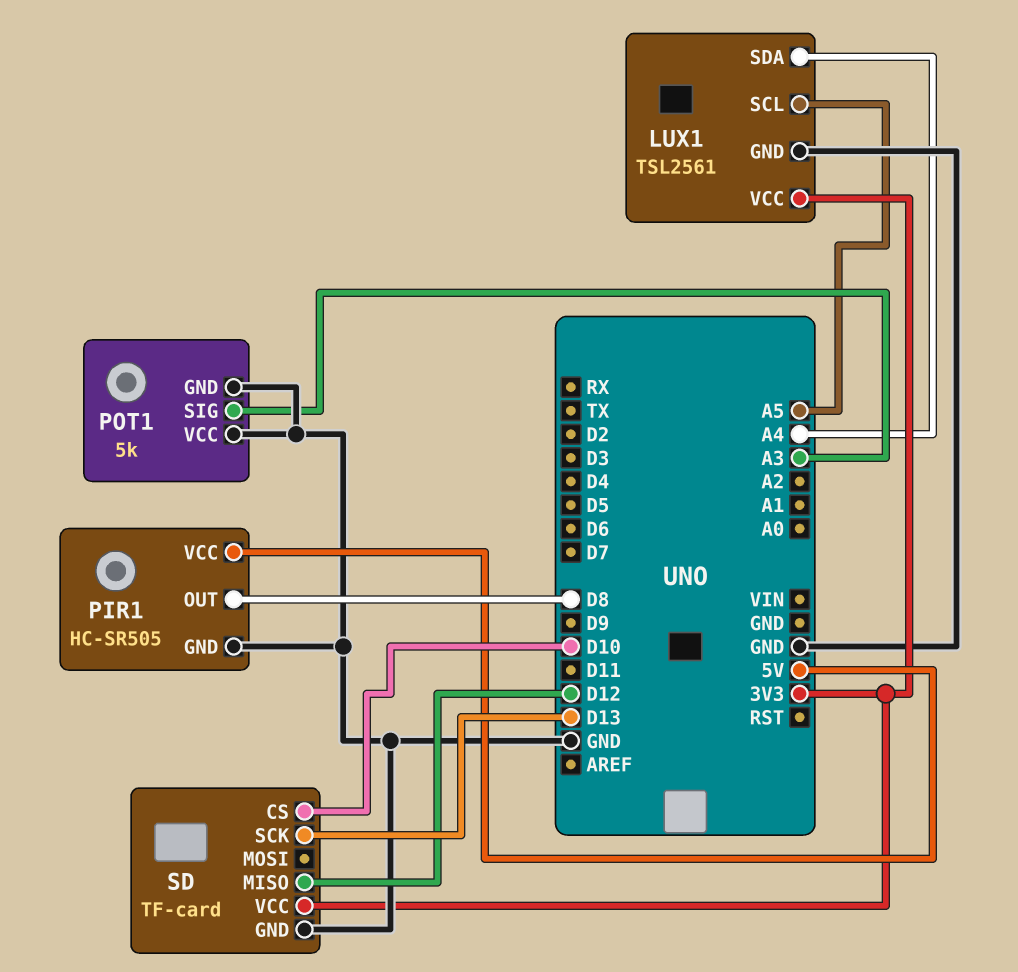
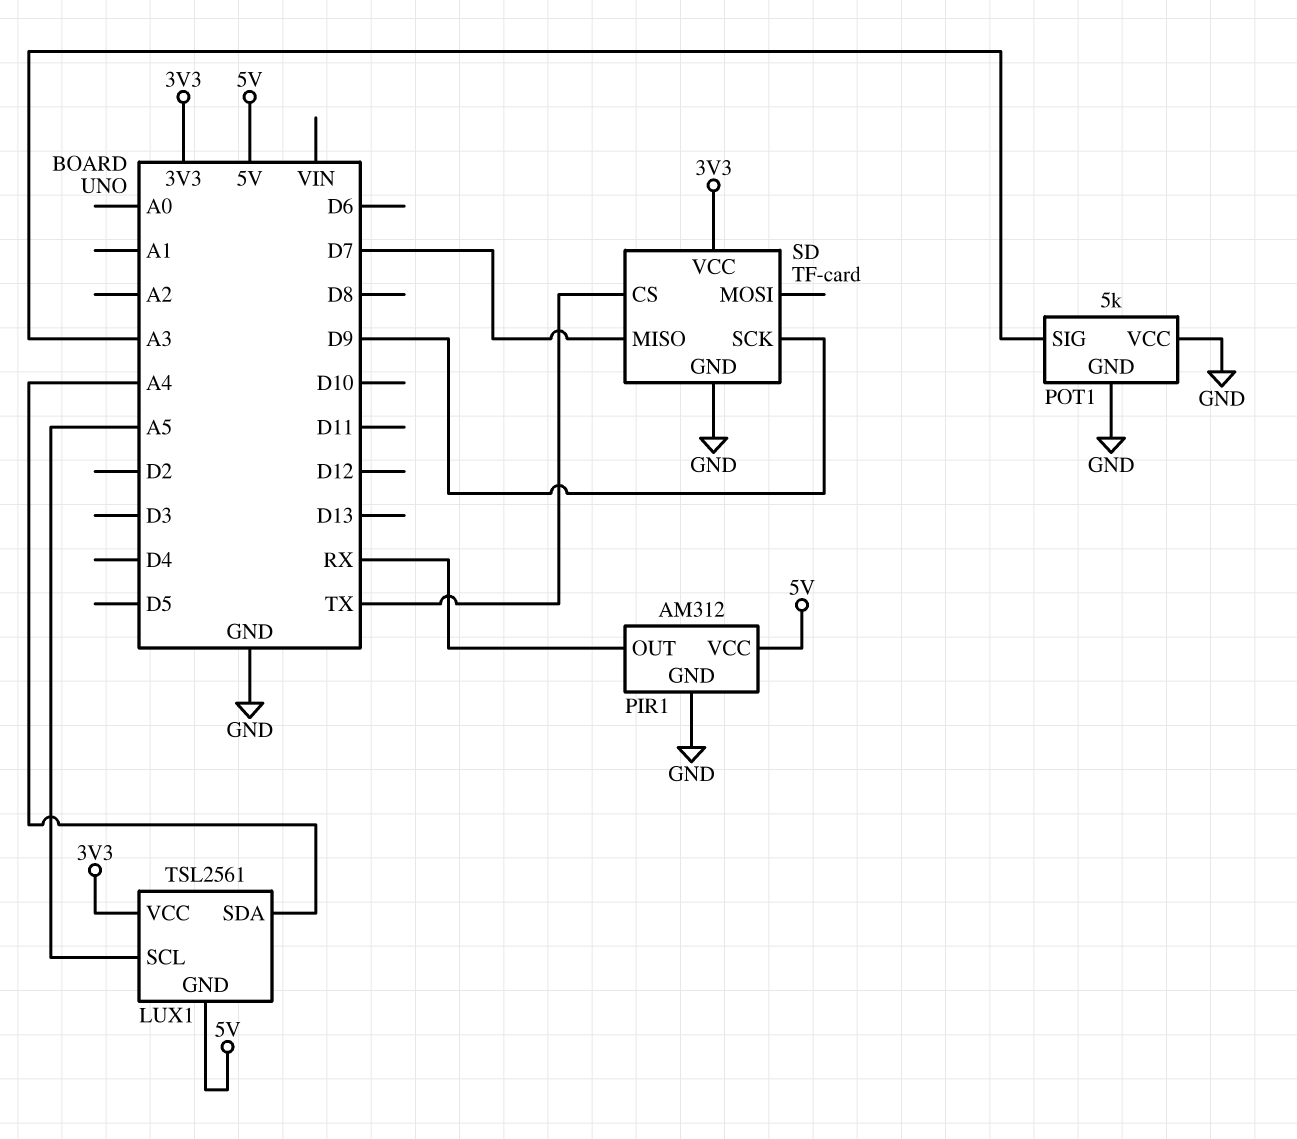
LUX1 pin GND: GND -> 5V
PIR1: HC-SR505 -> AM312
PIR1 pin OUT: D8 -> RX
SD pin CS: D10 -> TX
SD pin MISO: D12 -> D7
SD pin SCK: D13 -> D9

